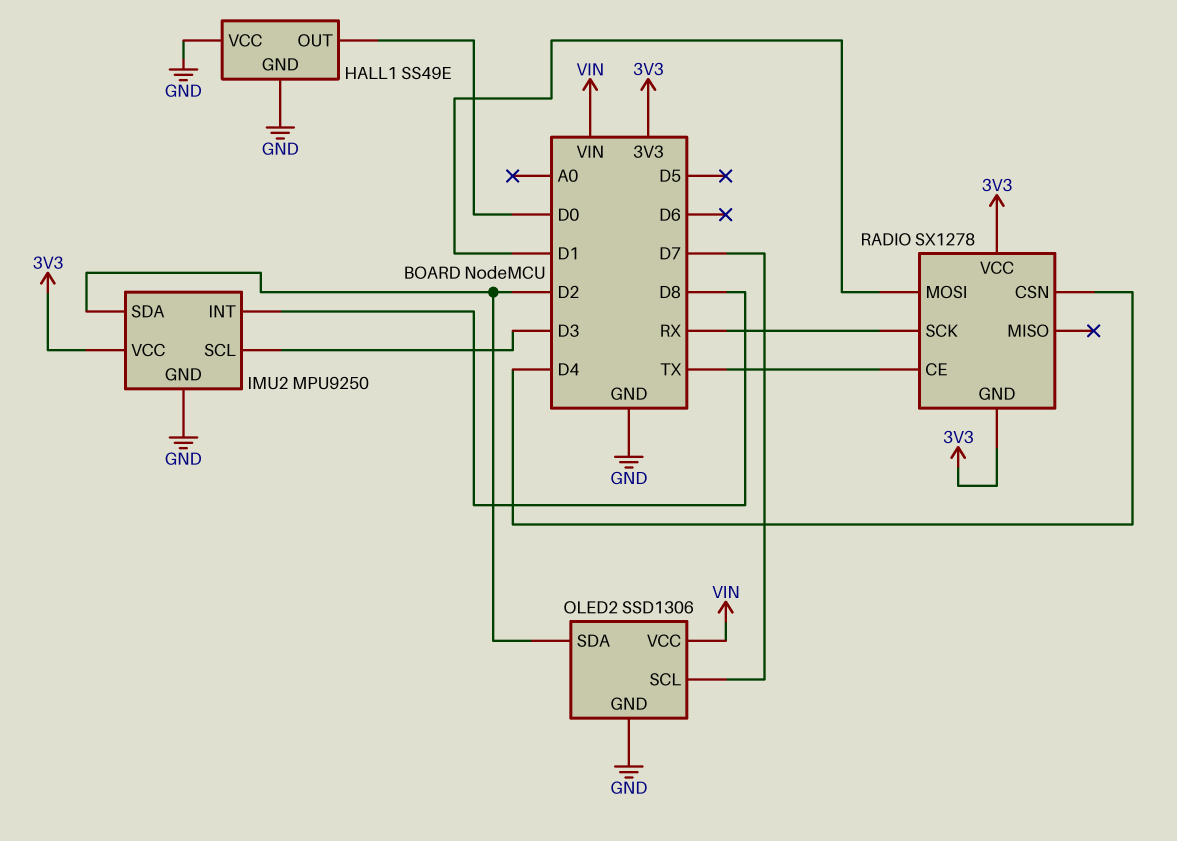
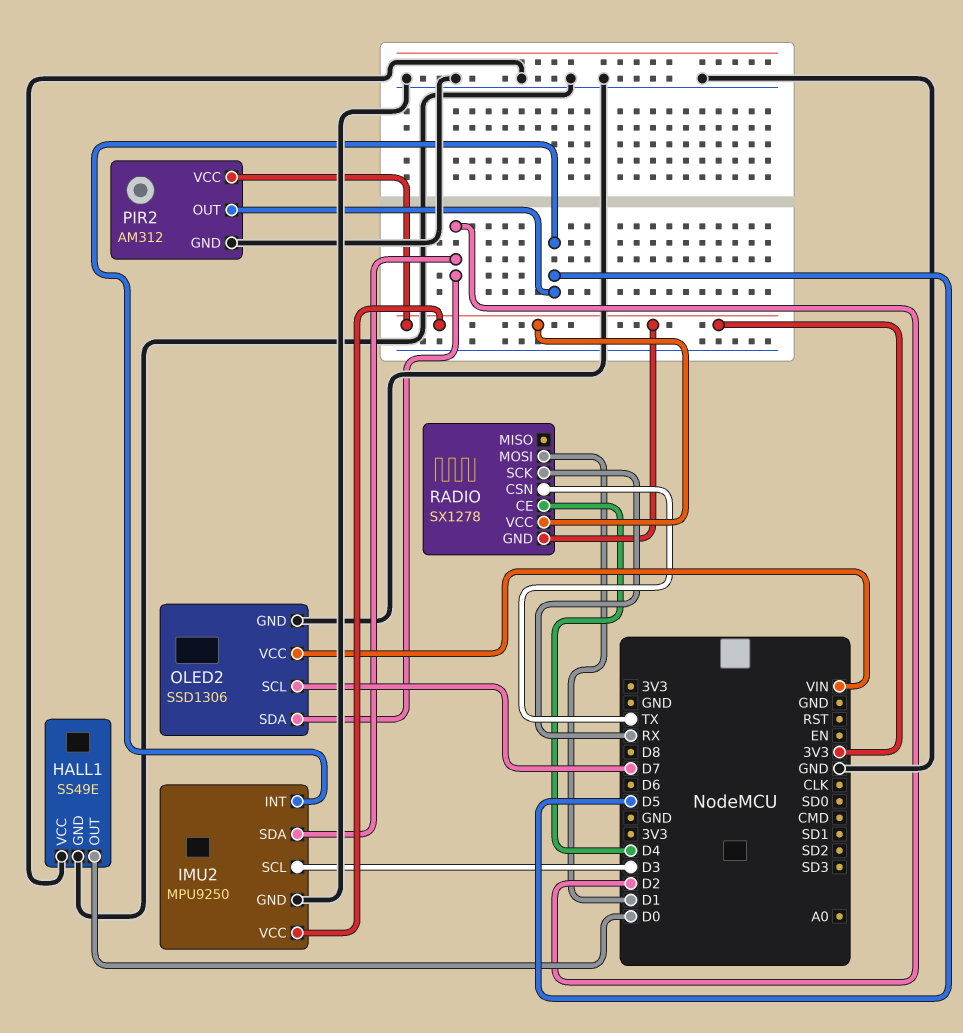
IMU2 pin INT: D8 -> D5
PIR2: none -> AM312
PIR2 pin GND: none -> GND
PIR2 pin OUT: none -> D5
PIR2 pin VCC: none -> 3V3
RADIO pin CE: TX -> D4
RADIO pin CSN: D4 -> TX

